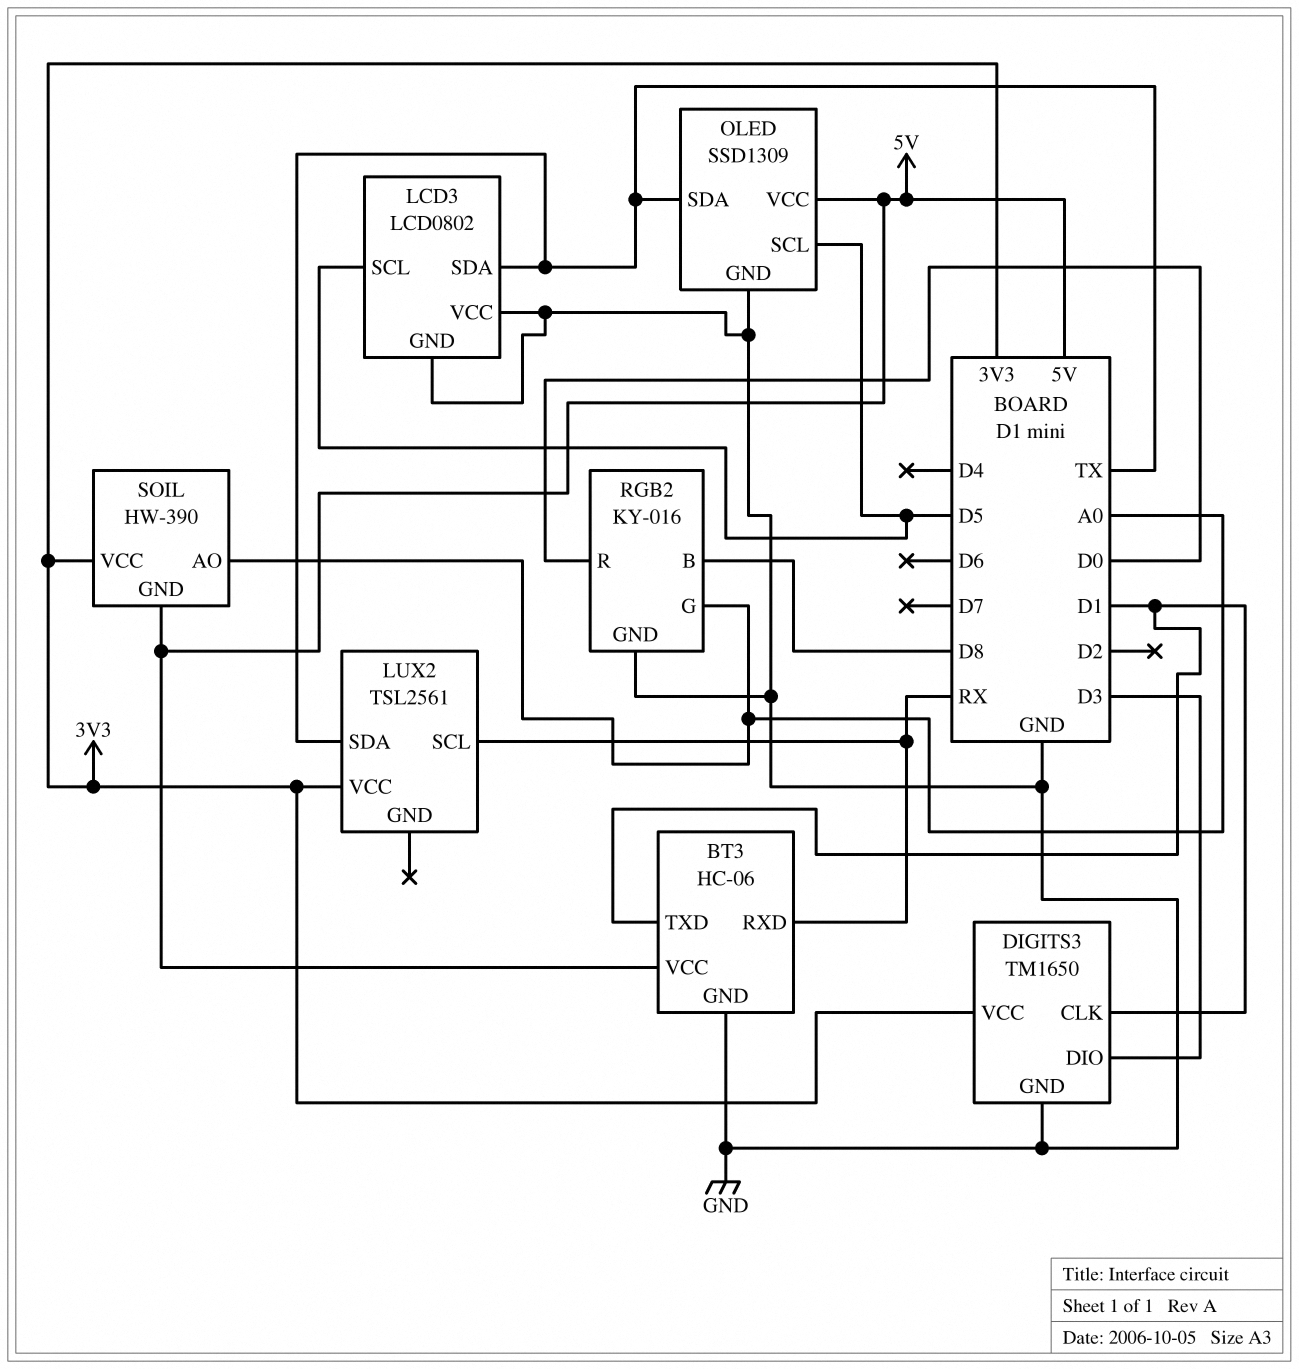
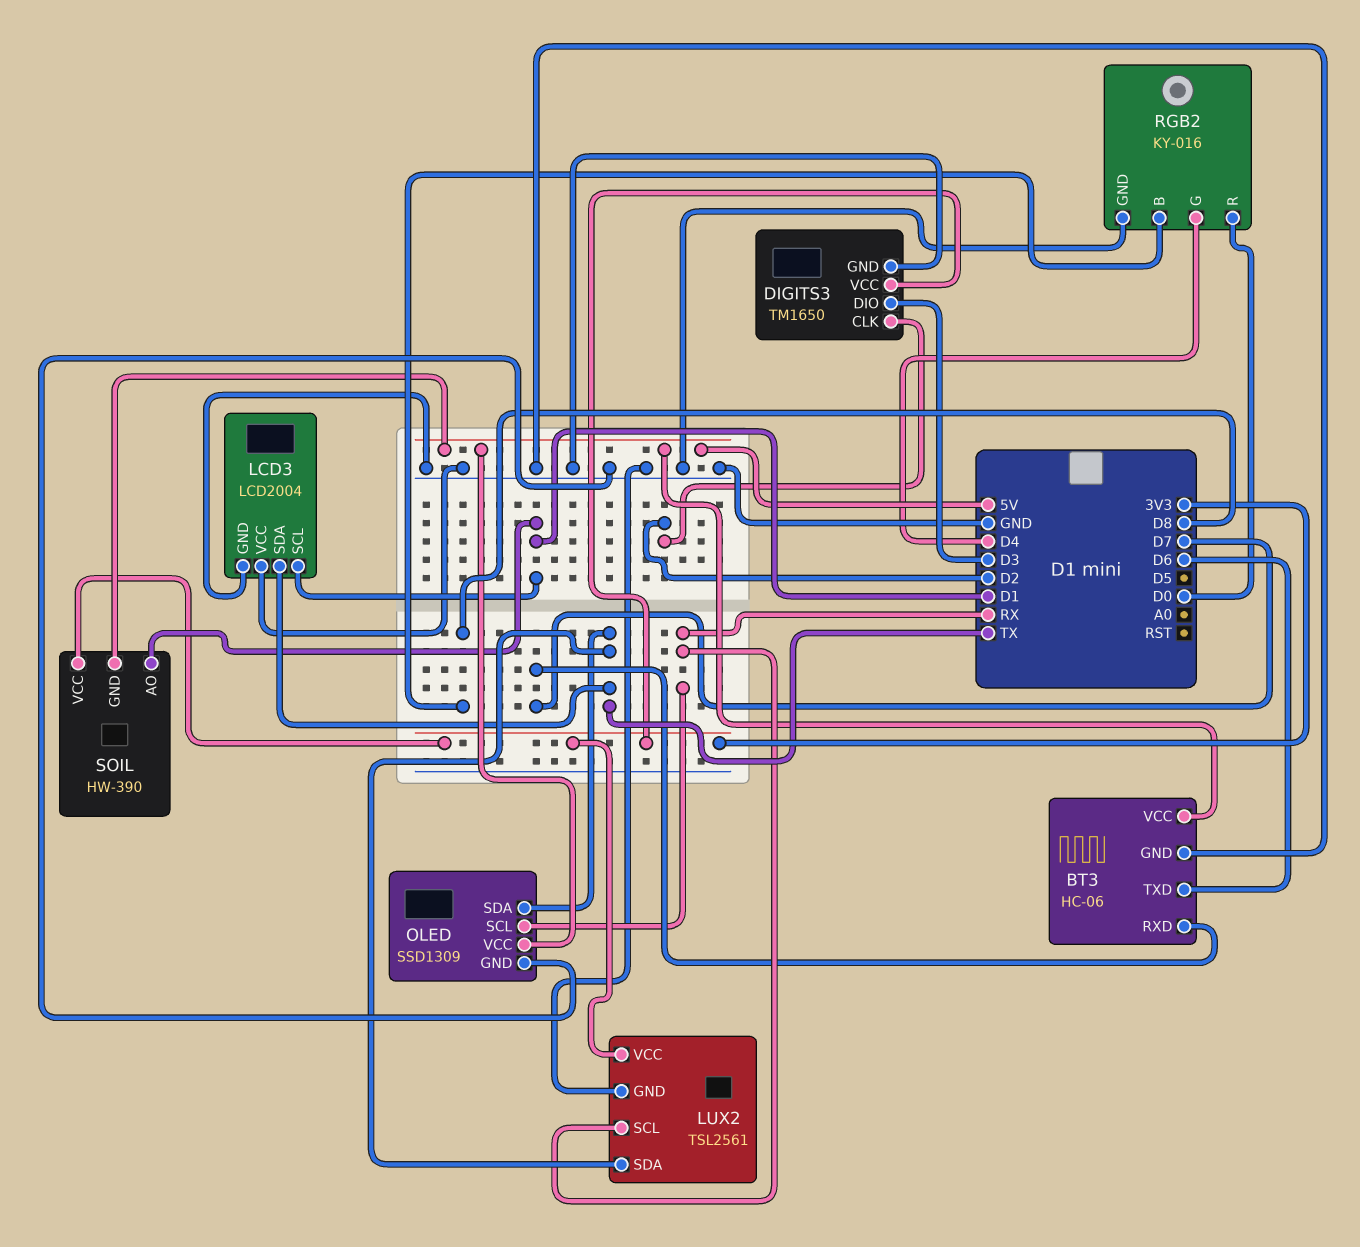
BT3 pin RXD: RX -> D7
BT3 pin TXD: D1 -> D6
DIGITS3 pin CLK: D1 -> D2
LCD3: LCD0802 -> LCD2004
LCD3 pin SCL: D5 -> D1
LUX2 pin GND: none -> GND
OLED pin SCL: D5 -> RX
RGB2 pin G: A0 -> D4
SOIL pin AO: A0 -> D1

